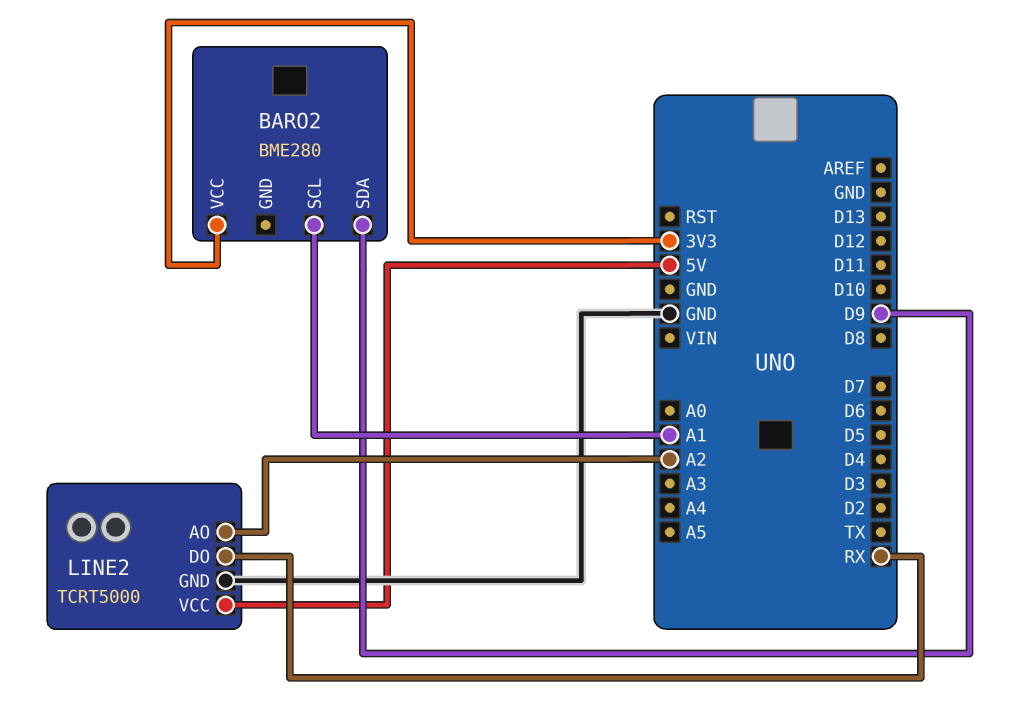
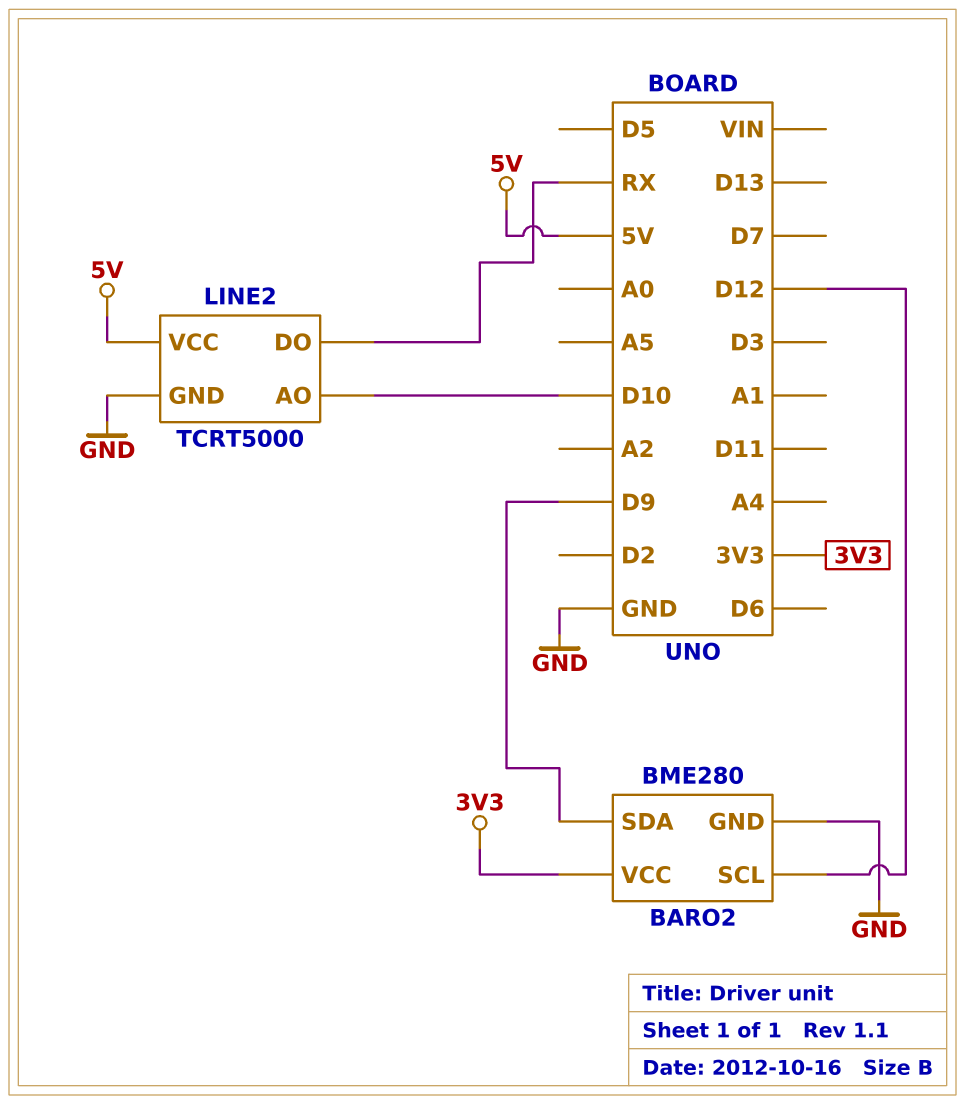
BARO2 pin GND: none -> GND
BARO2 pin SCL: A1 -> D12
LINE2 pin AO: A2 -> D10

